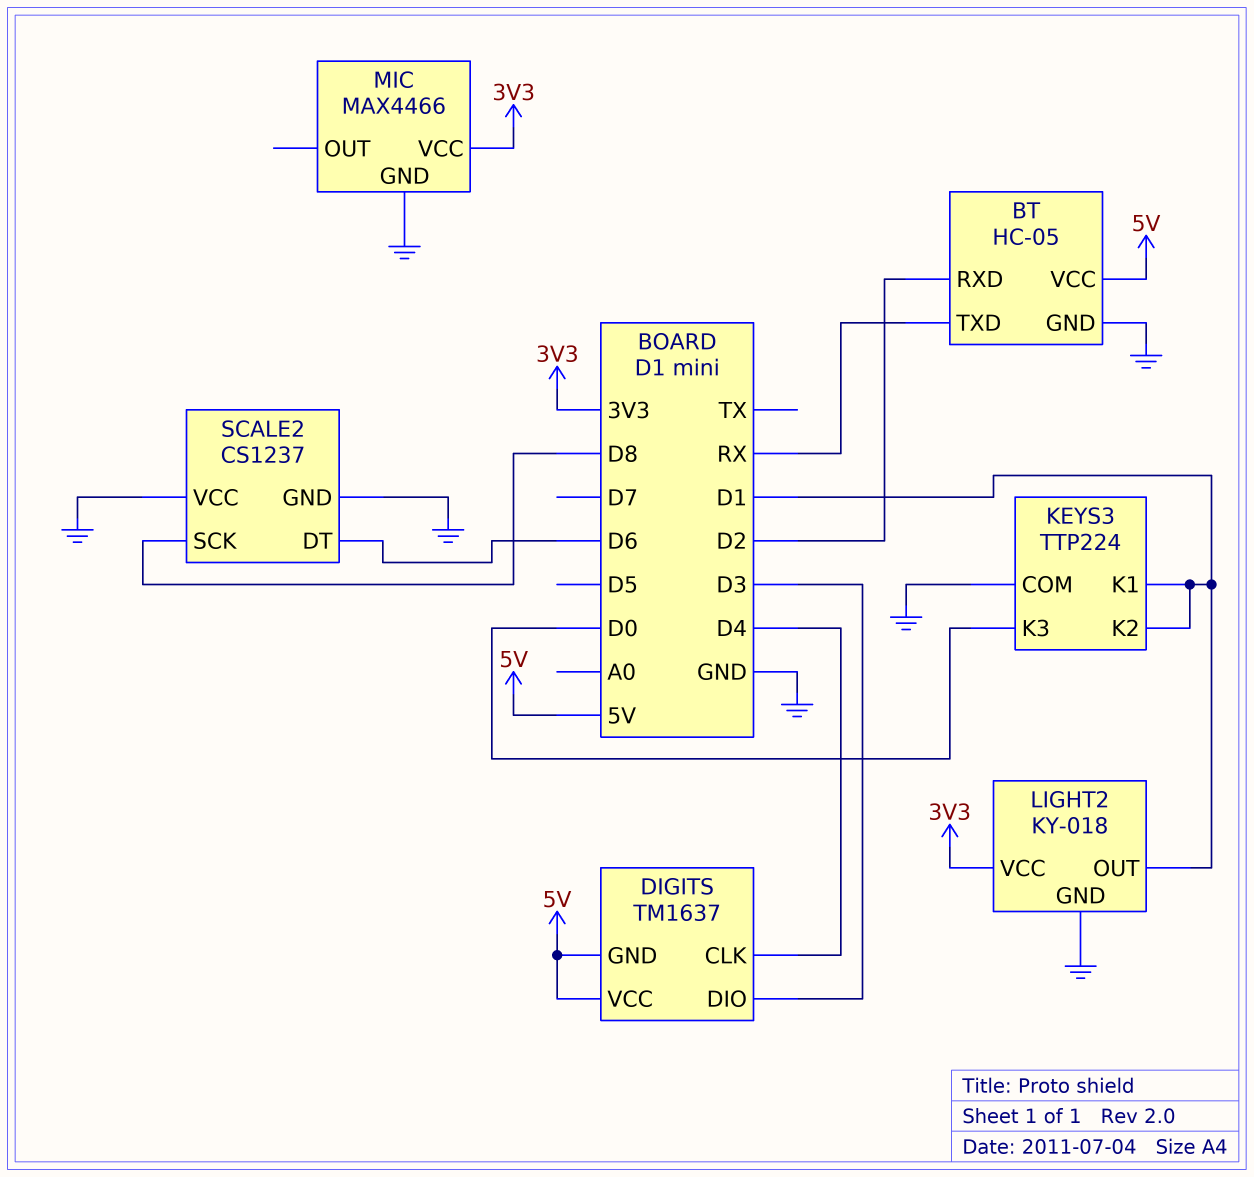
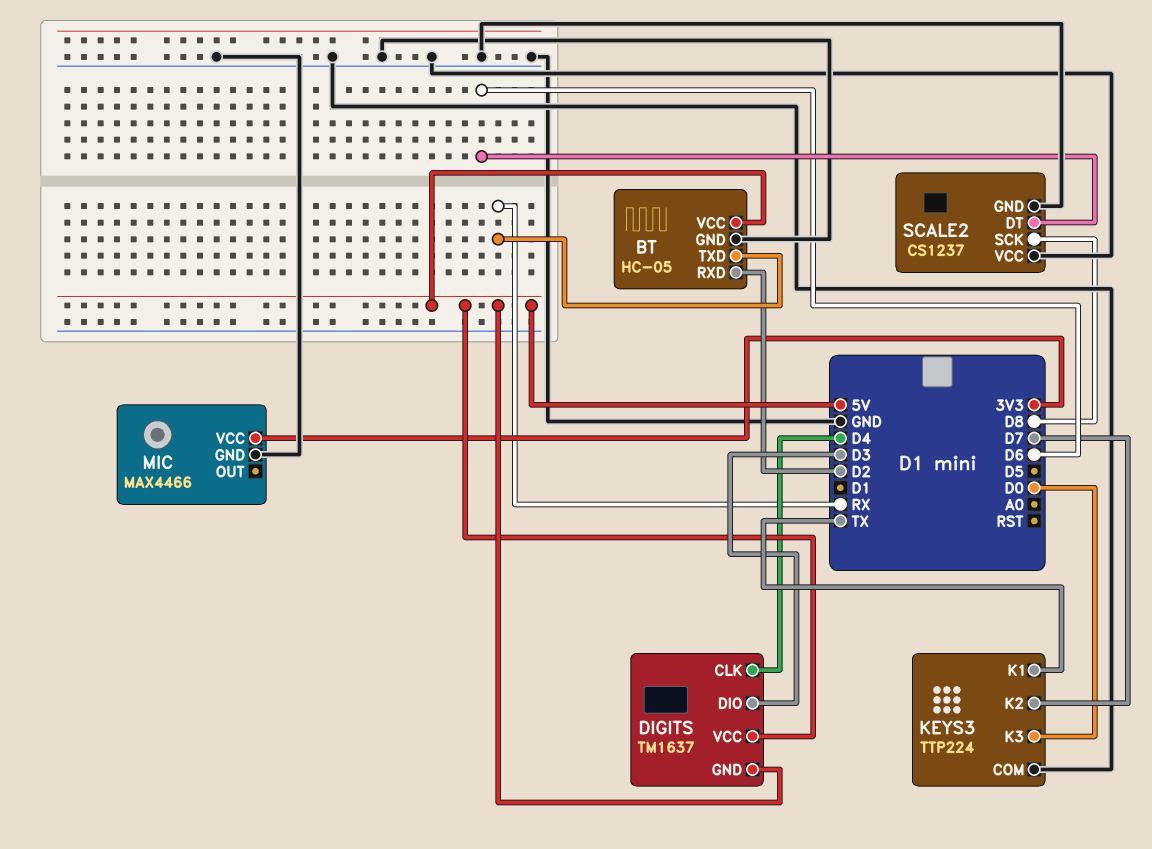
KEYS3 pin K1: D1 -> TX
KEYS3 pin K2: D1 -> D7
LIGHT2: KY-018 -> none
LIGHT2 pin GND: GND -> none
LIGHT2 pin OUT: D1 -> none
LIGHT2 pin VCC: 3V3 -> none

